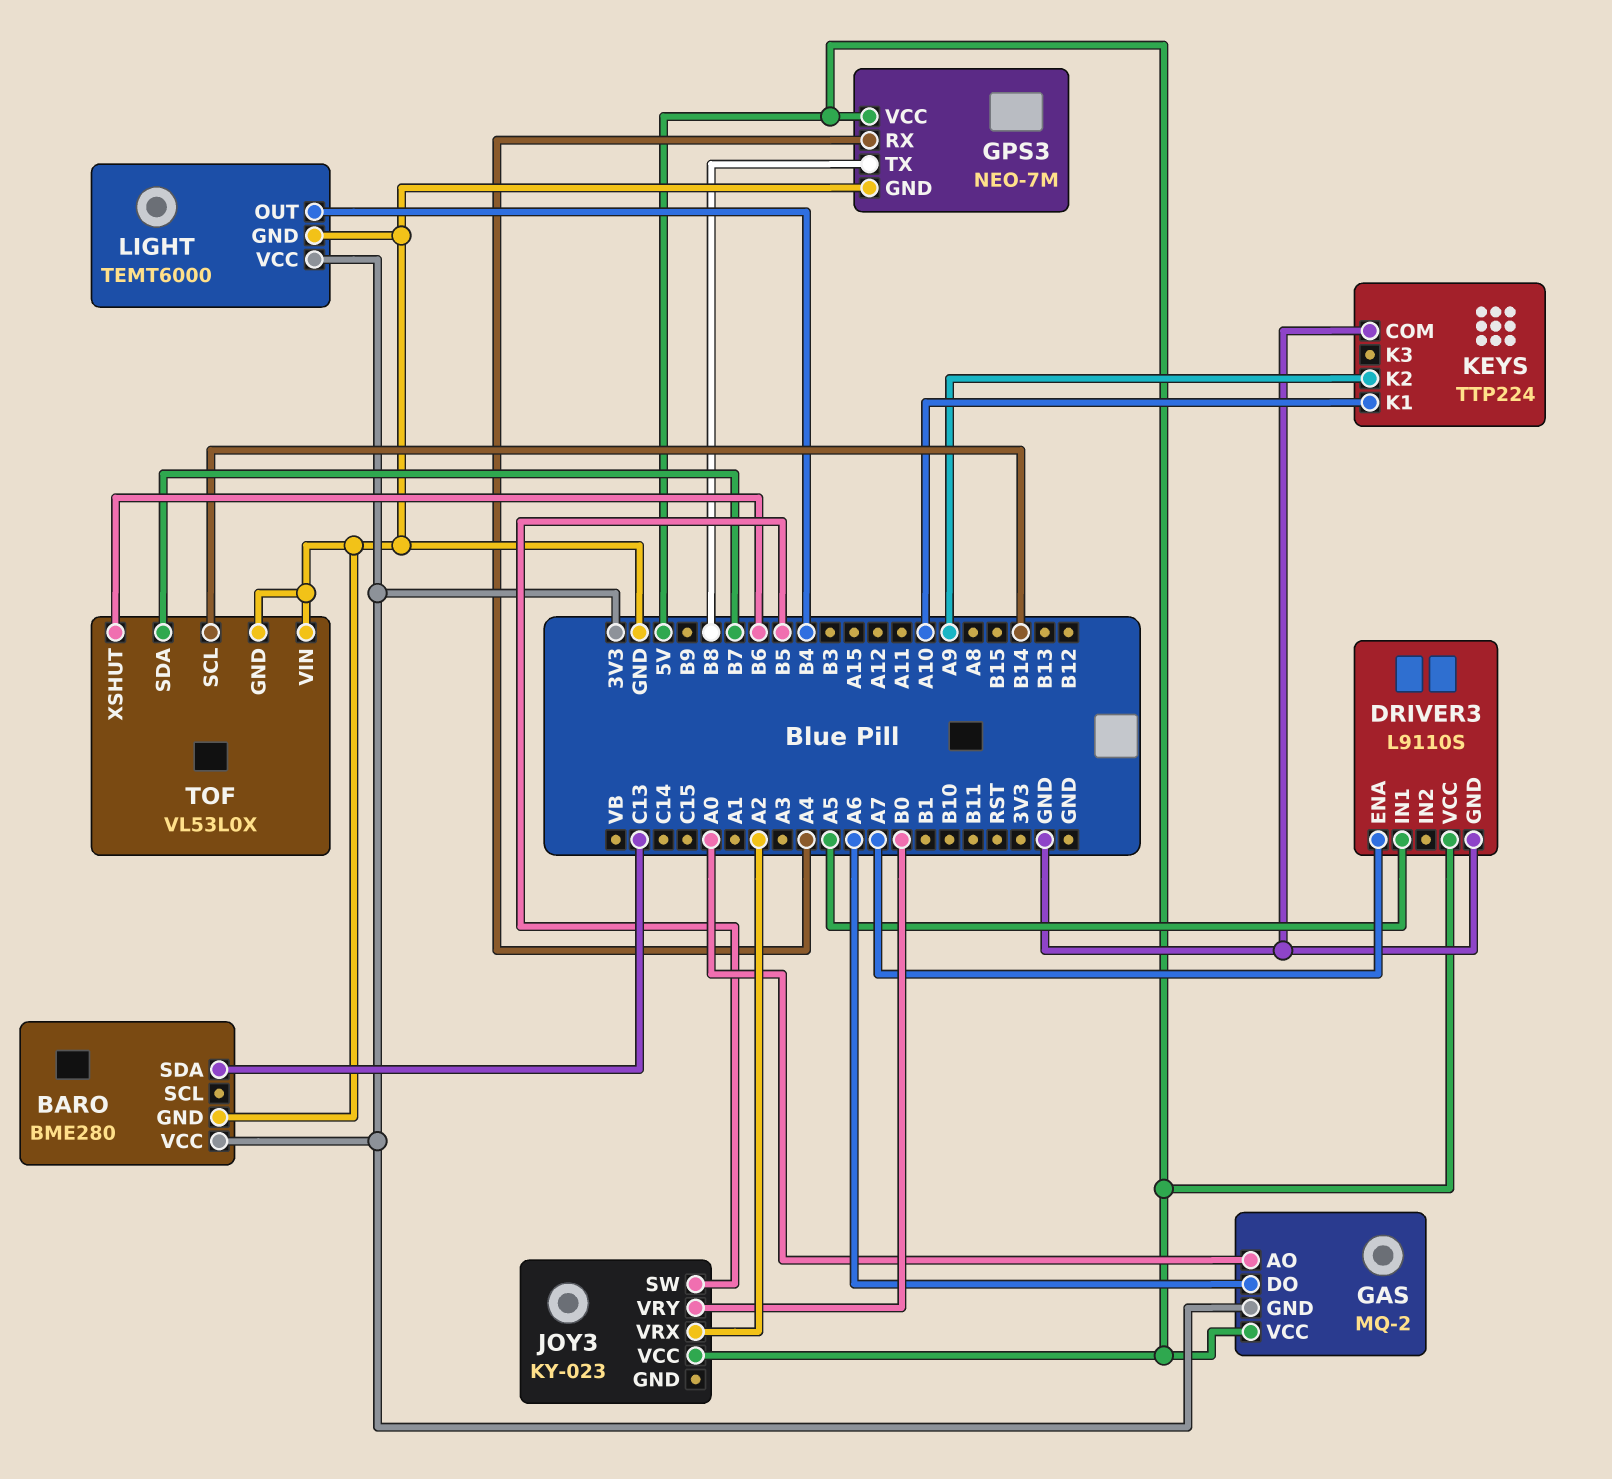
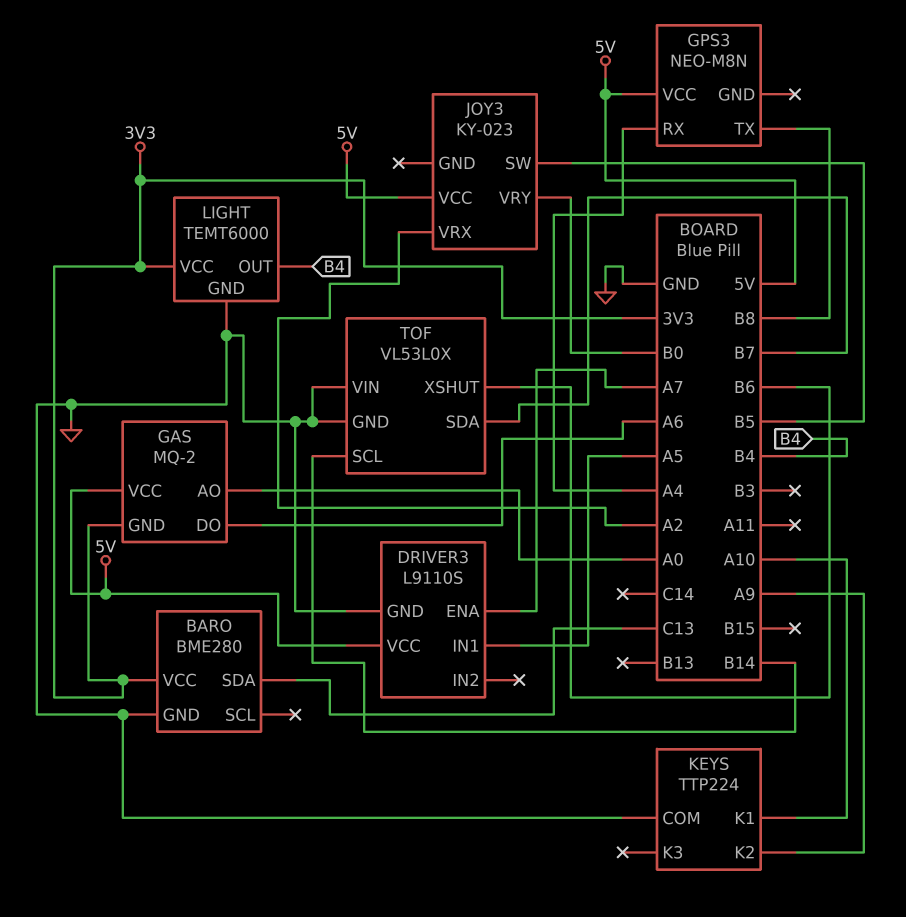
GPS3: NEO-7M -> NEO-M8N
GPS3 pin GND: GND -> none

